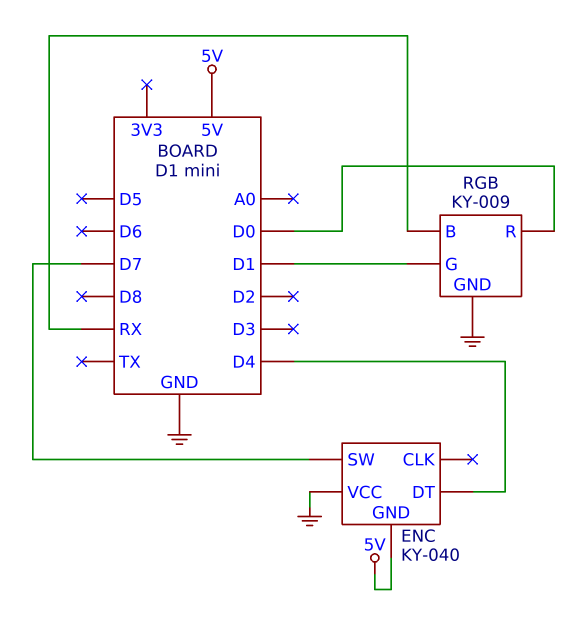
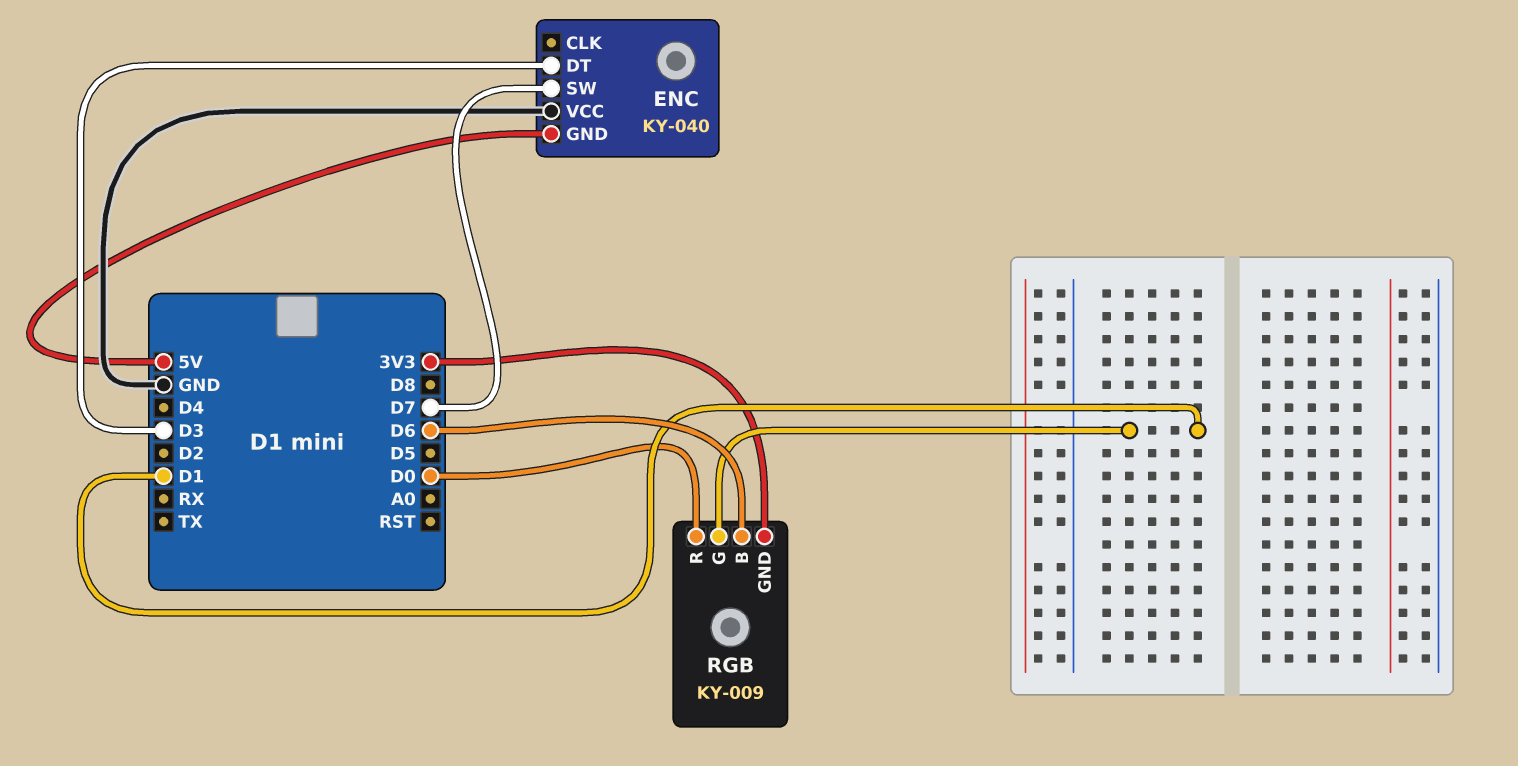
ENC pin DT: D4 -> D3
RGB pin B: RX -> D6
RGB pin GND: GND -> 3V3

